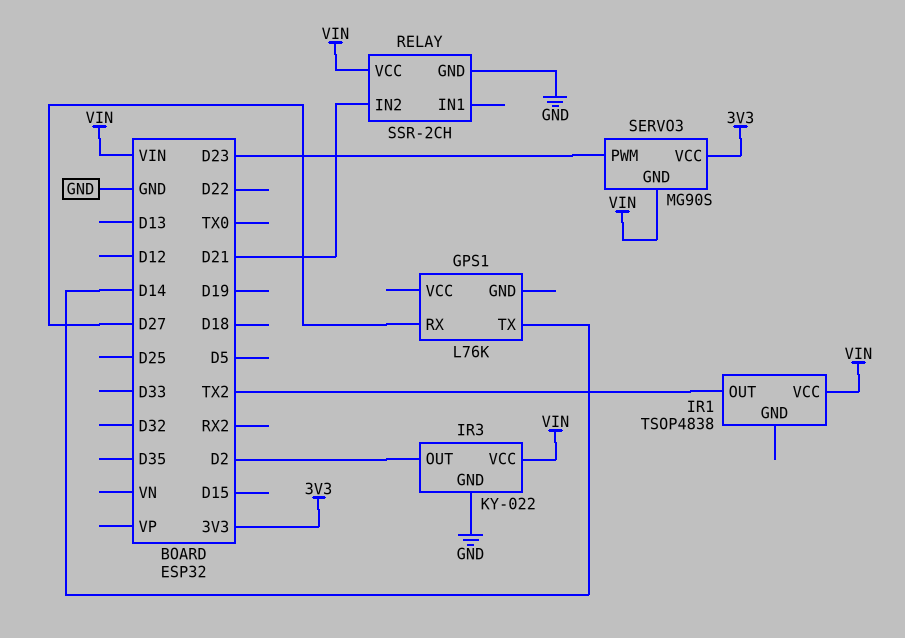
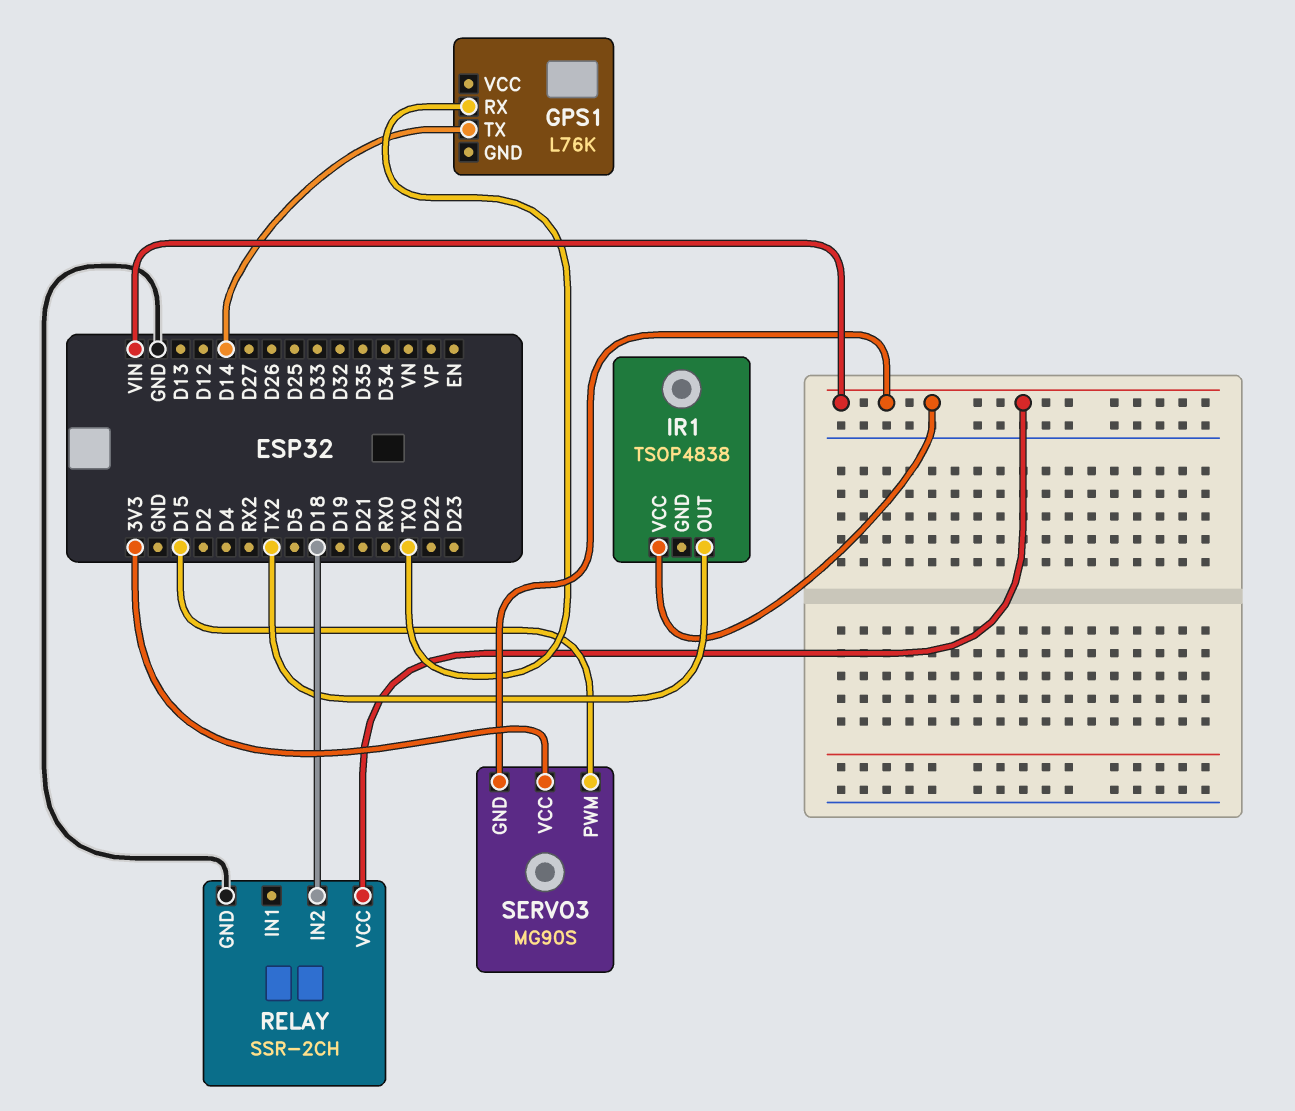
GPS1 pin RX: D27 -> TX0
IR3: KY-022 -> none
IR3 pin GND: GND -> none
IR3 pin OUT: D2 -> none
IR3 pin VCC: VIN -> none
RELAY pin IN2: D21 -> D18
SERVO3 pin PWM: D23 -> D15

